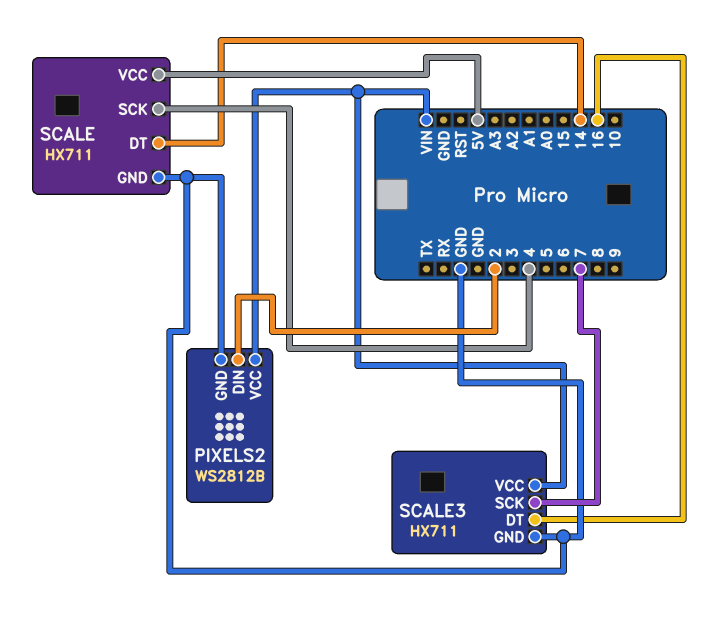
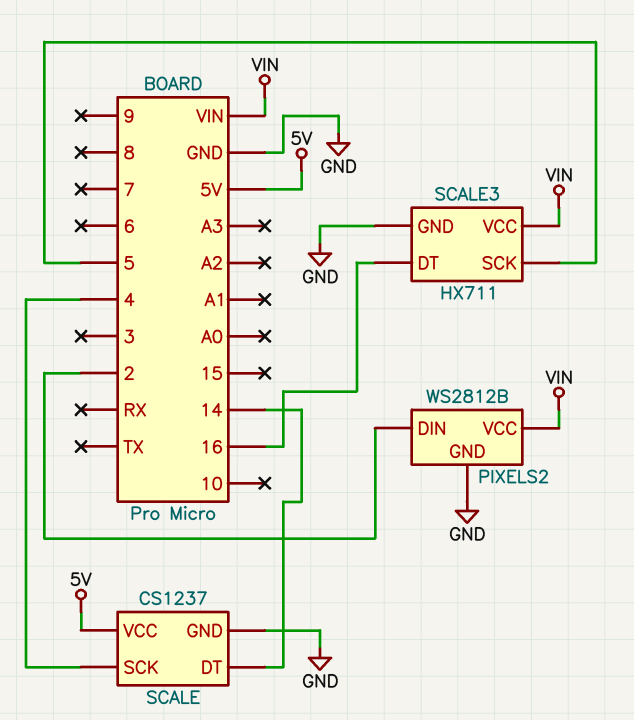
SCALE: HX711 -> CS1237
SCALE3 pin SCK: 7 -> 5

